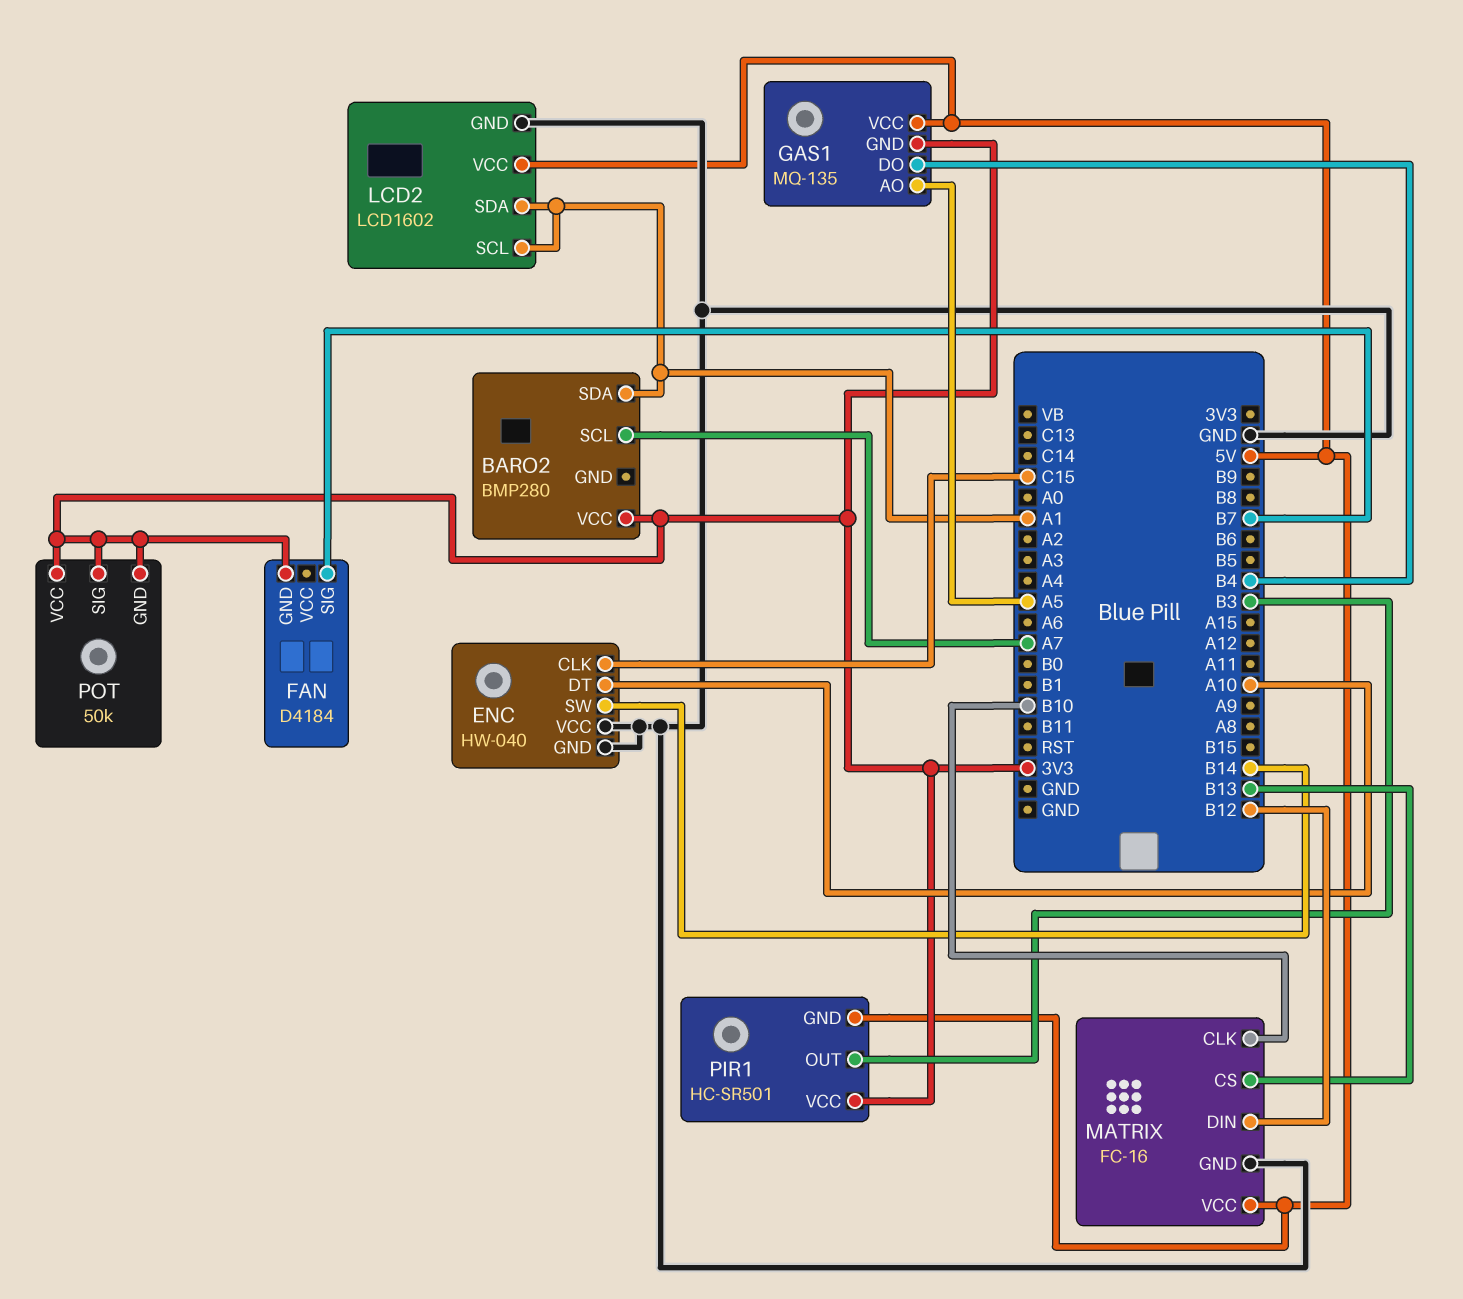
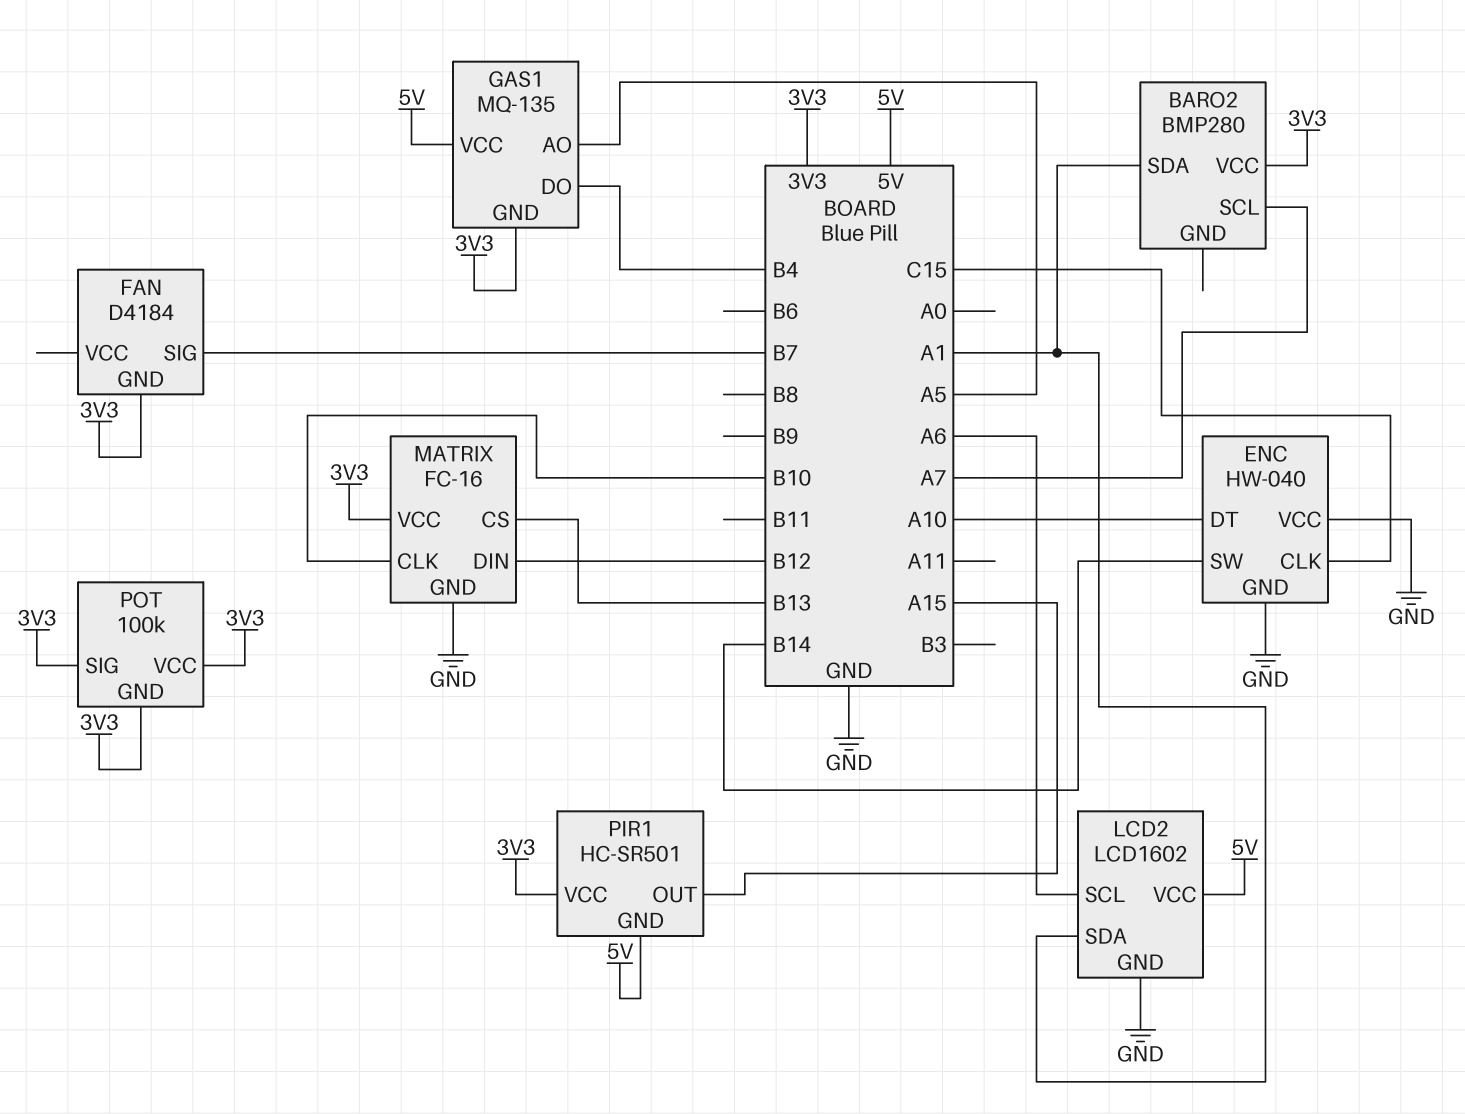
LCD2 pin SCL: A1 -> A6
MATRIX pin VCC: 5V -> 3V3
PIR1 pin OUT: B3 -> A15
POT: 50k -> 100k

